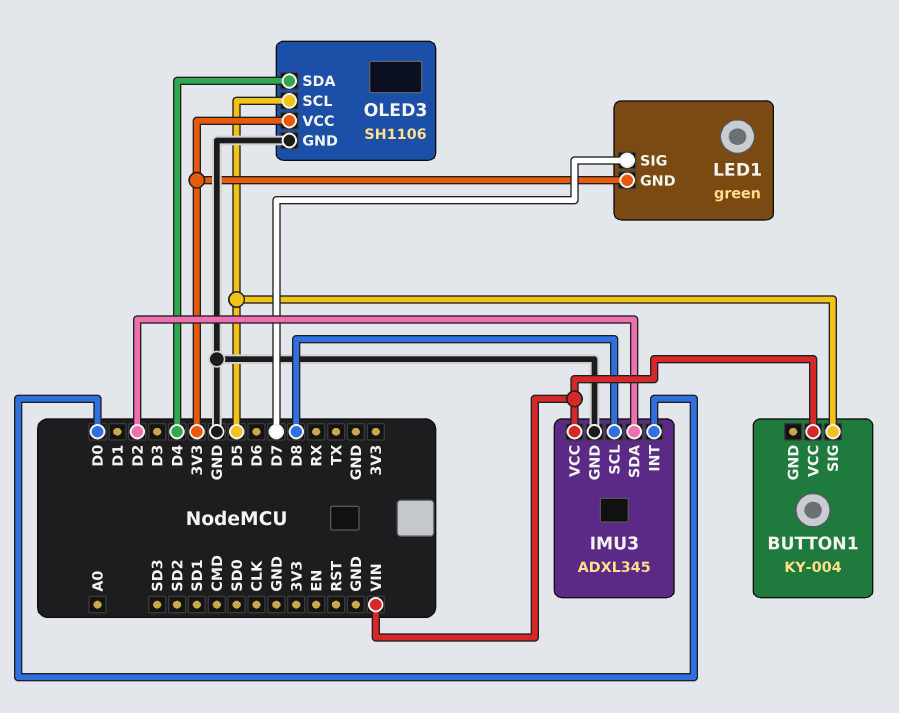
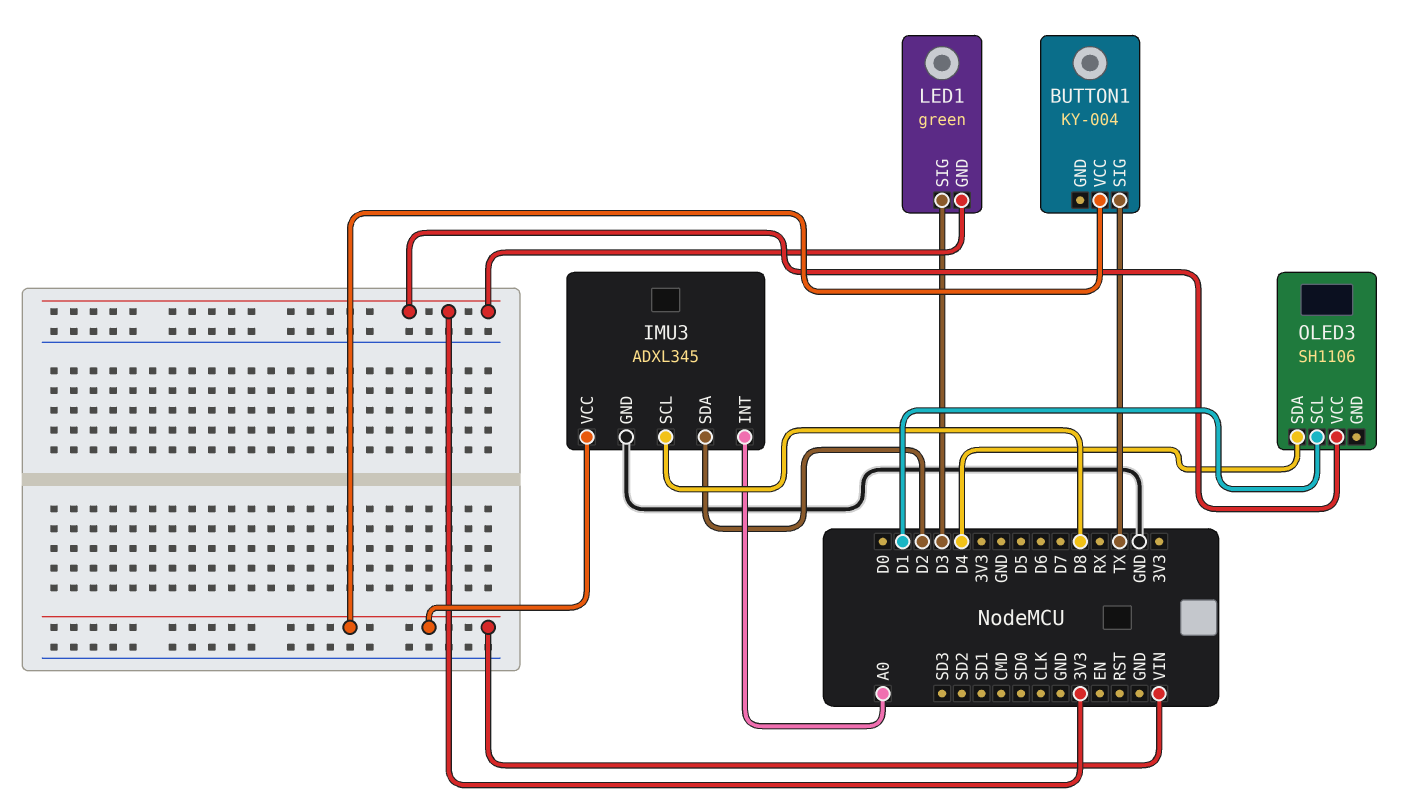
BUTTON1 pin SIG: D5 -> TX
IMU3 pin INT: D0 -> A0
LED1 pin SIG: D7 -> D3
OLED3 pin GND: GND -> none
OLED3 pin SCL: D5 -> D1

